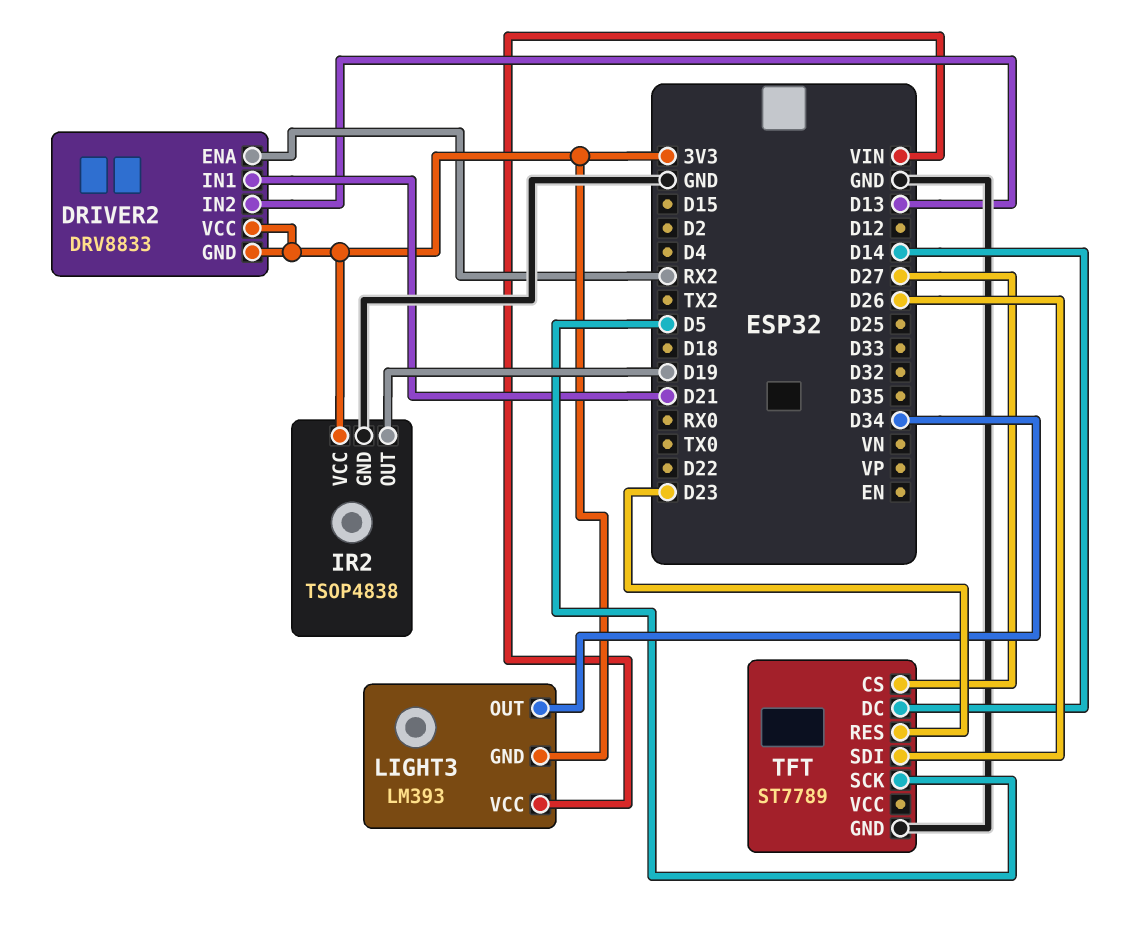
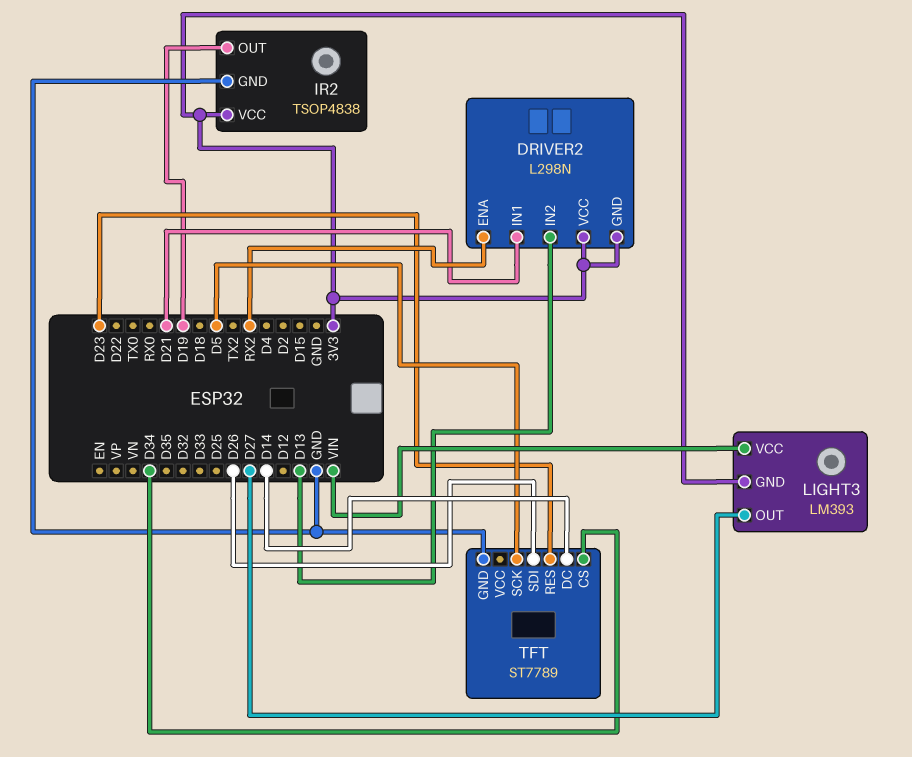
DRIVER2: DRV8833 -> L298N
LIGHT3 pin OUT: D34 -> D27
TFT pin CS: D27 -> D34

